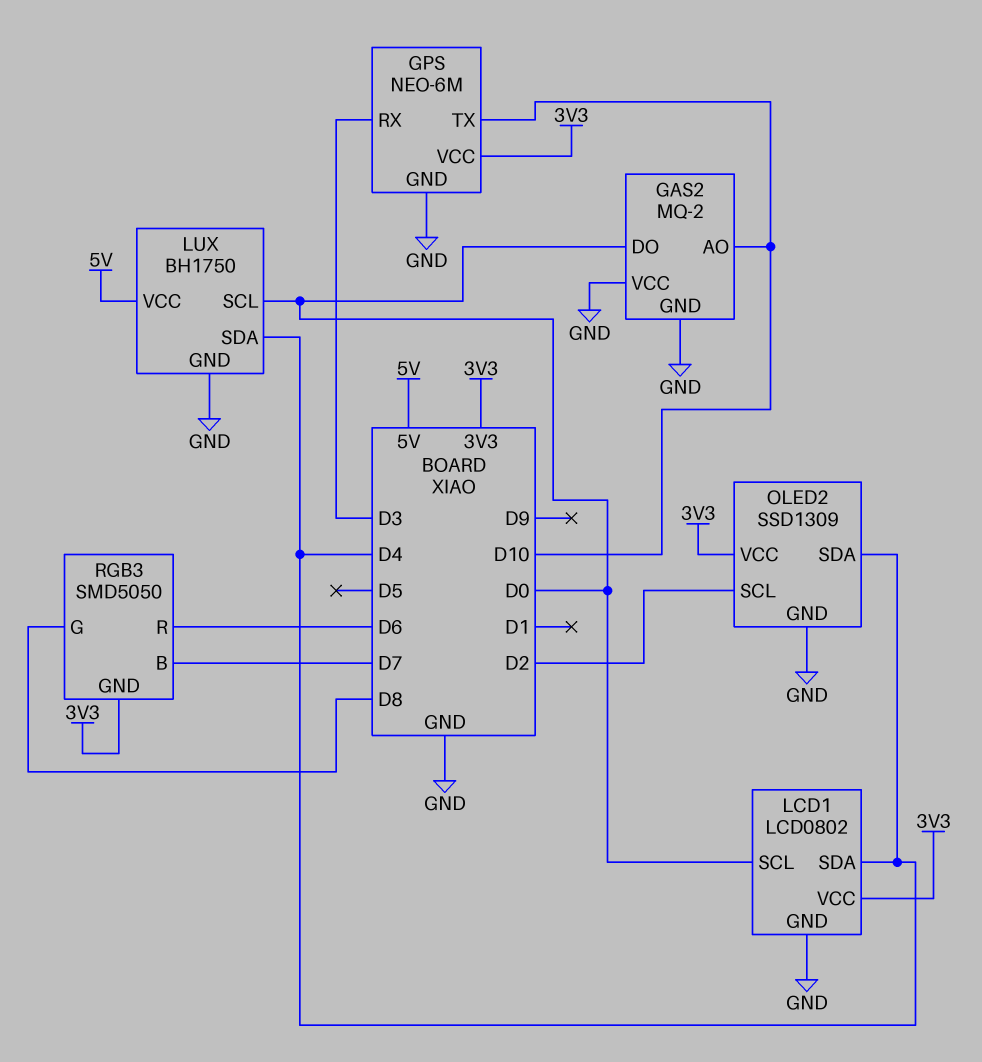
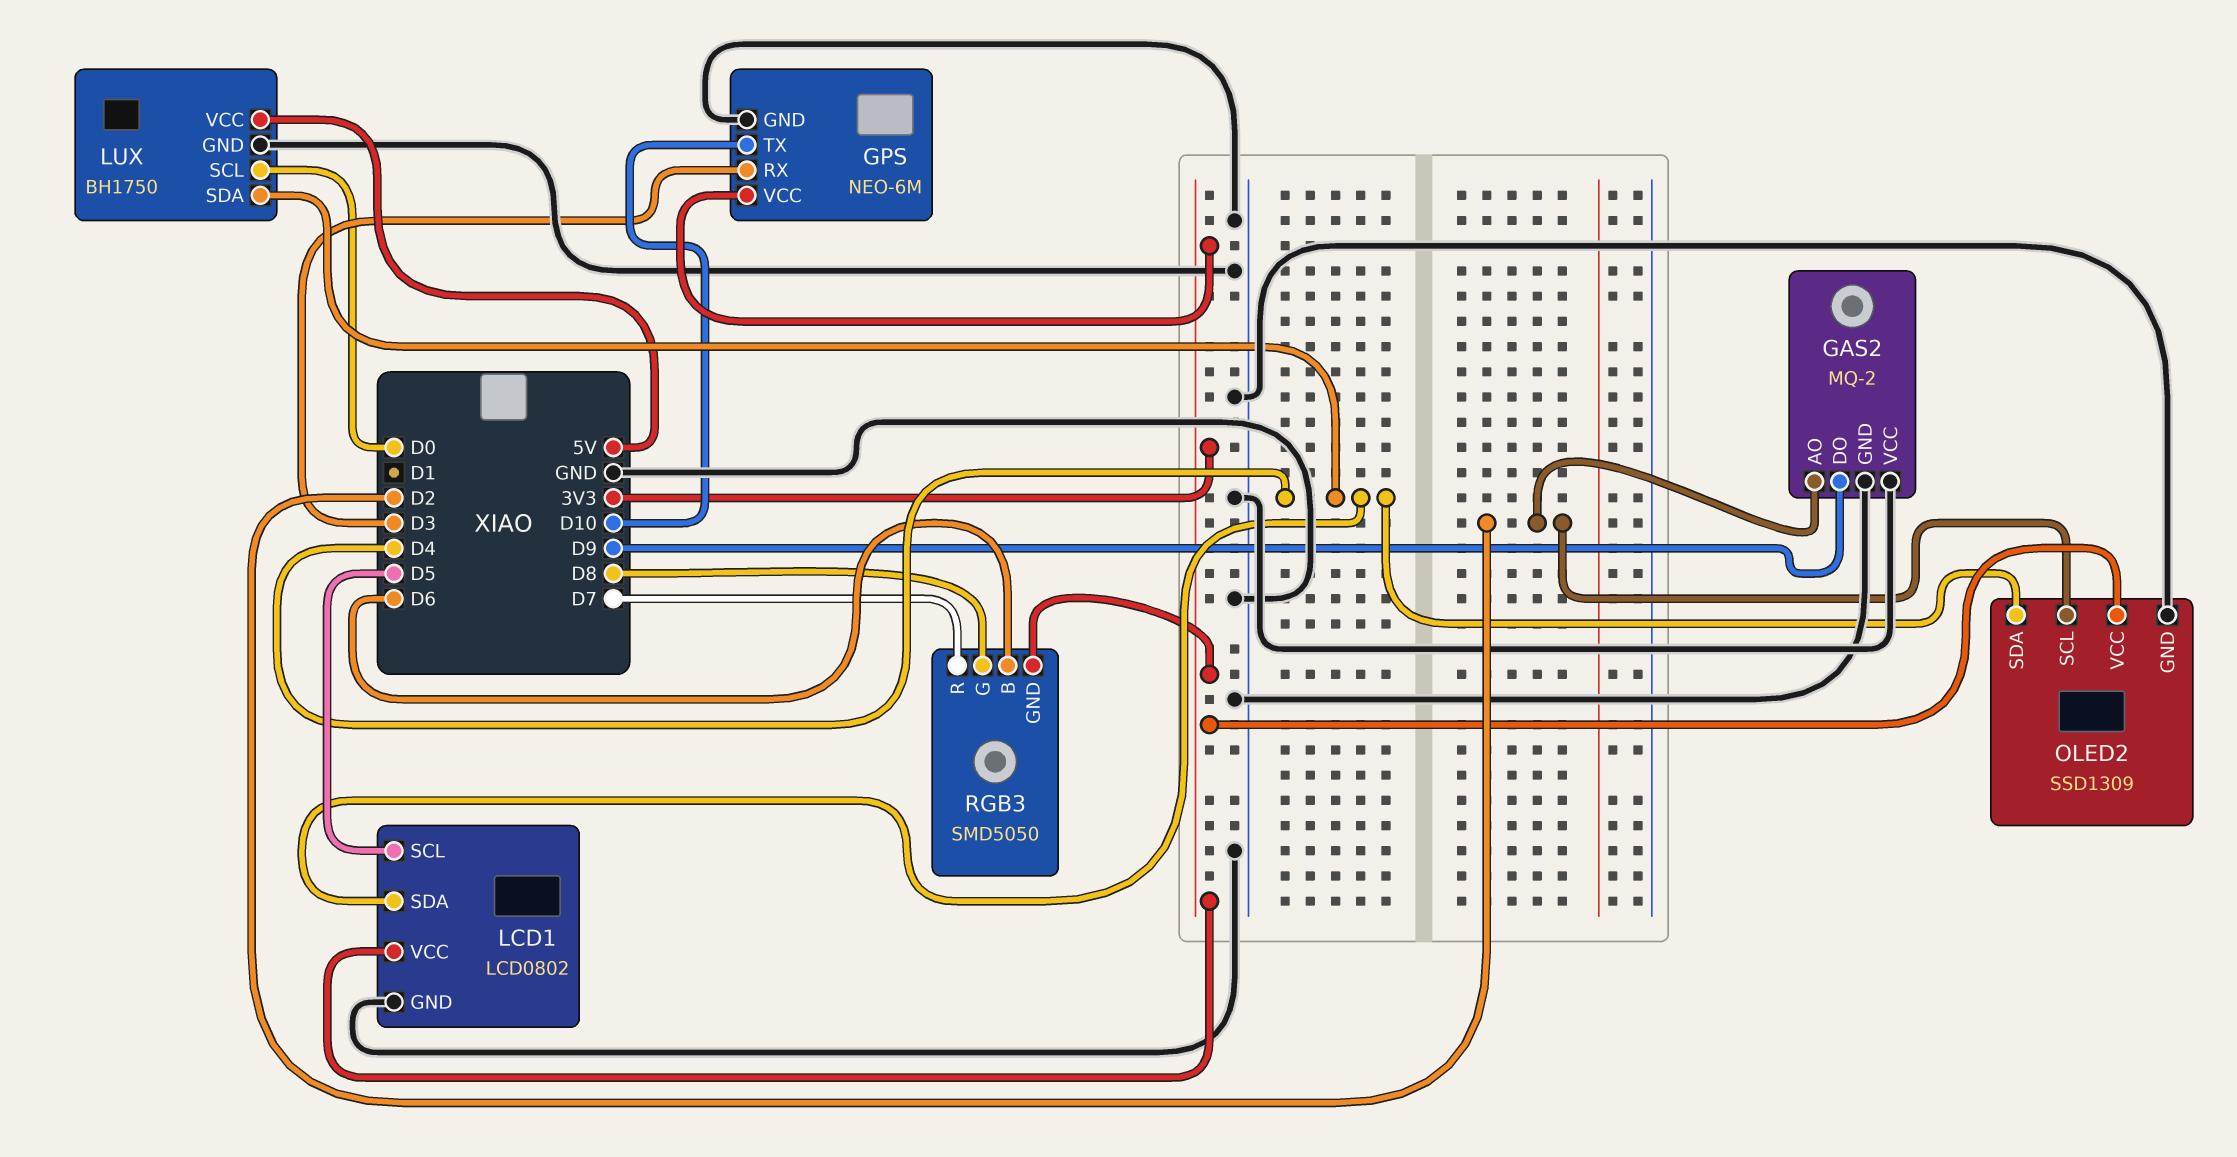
GAS2 pin AO: D10 -> D2
GAS2 pin DO: D0 -> D9
LCD1 pin SCL: D0 -> D5
RGB3 pin B: D7 -> D6
RGB3 pin R: D6 -> D7

